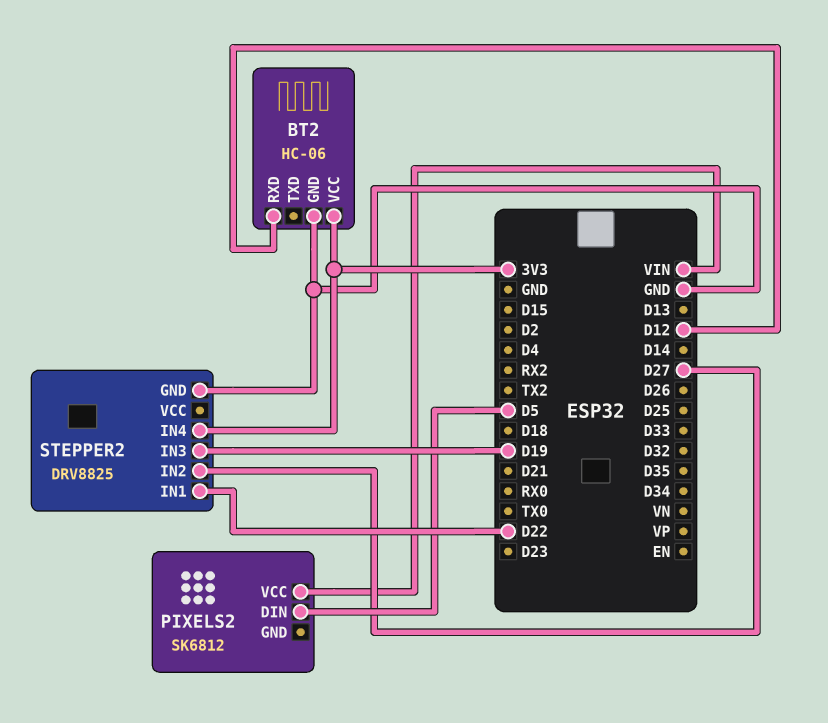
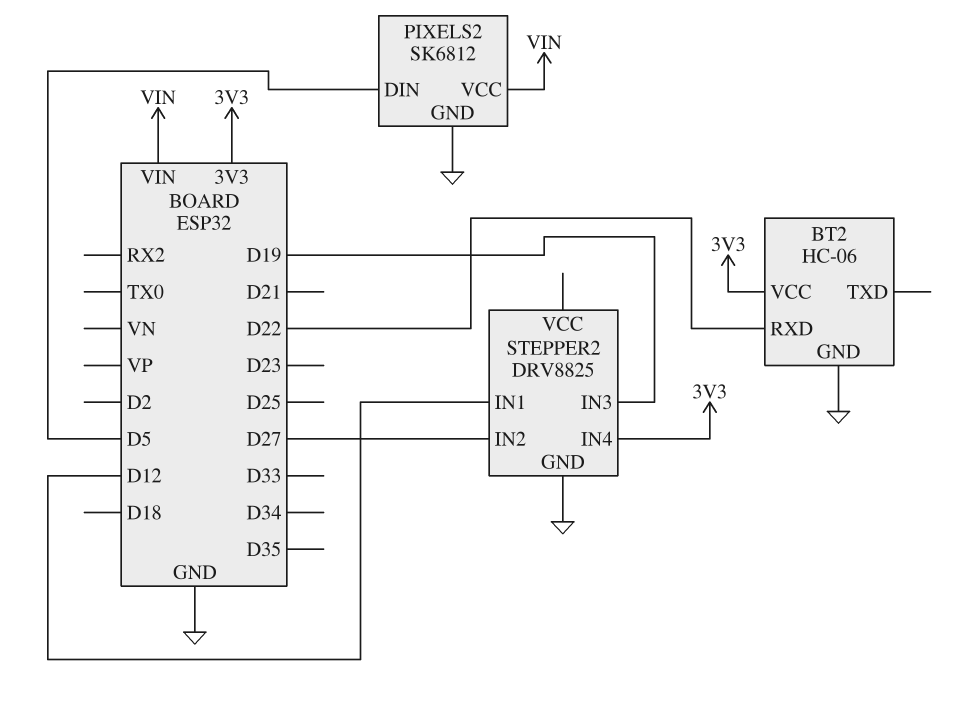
BT2 pin RXD: D12 -> D22
PIXELS2 pin GND: none -> GND
STEPPER2 pin IN1: D22 -> D12

